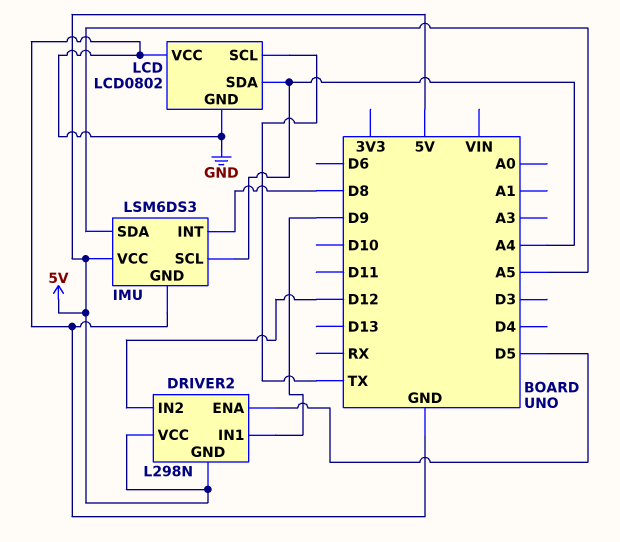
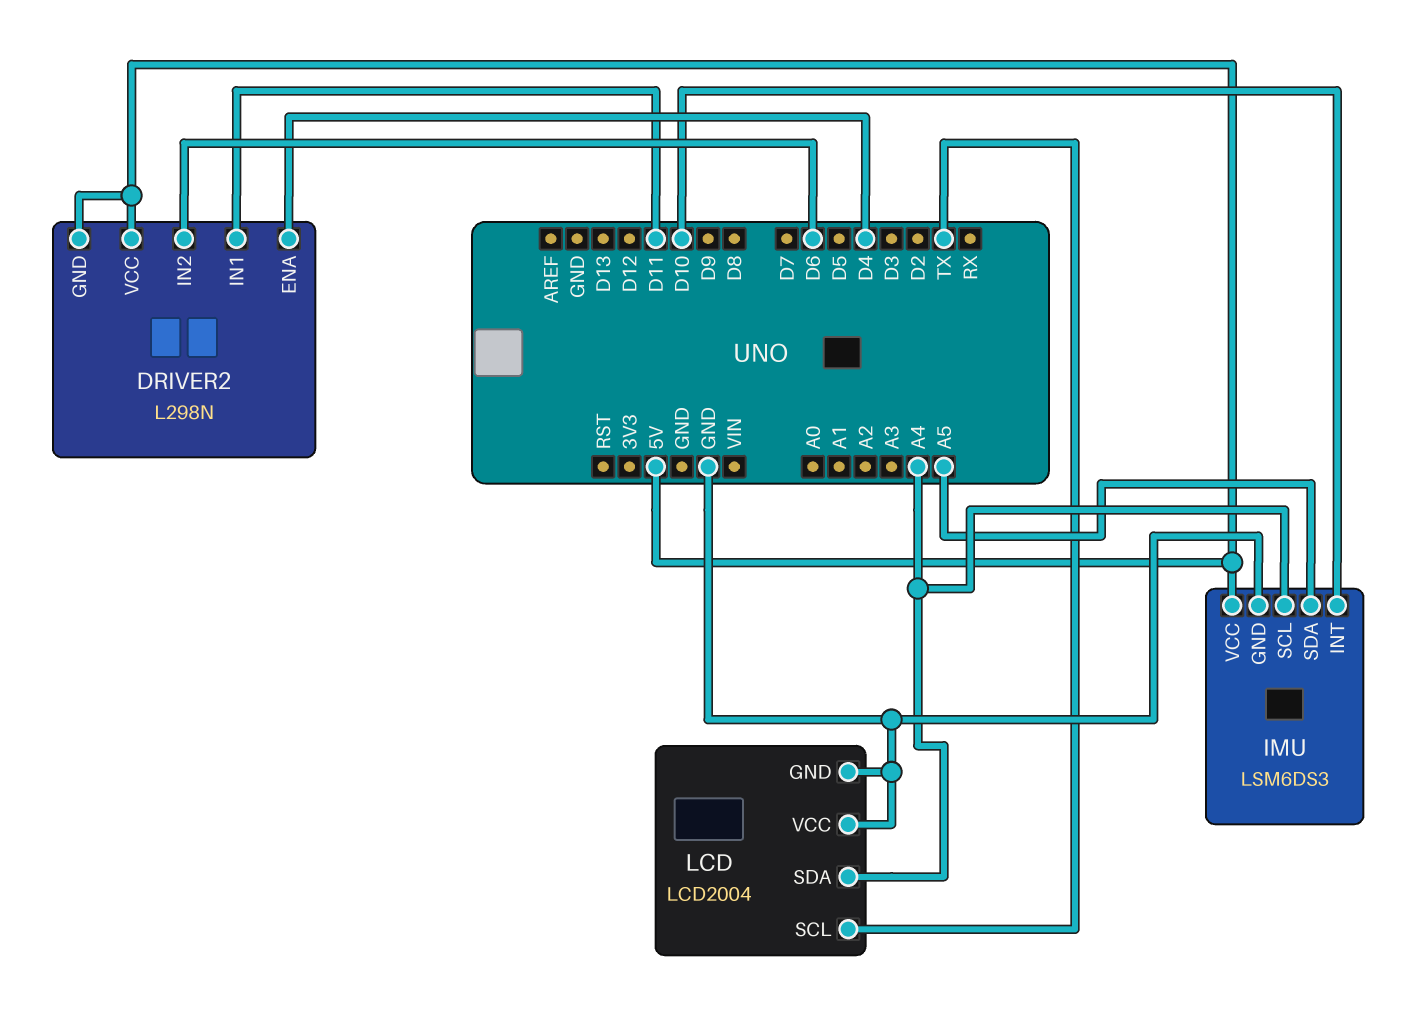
DRIVER2 pin ENA: D5 -> D4
DRIVER2 pin IN1: D9 -> D11
DRIVER2 pin IN2: D12 -> D6
IMU pin INT: D8 -> D10
LCD: LCD0802 -> LCD2004

